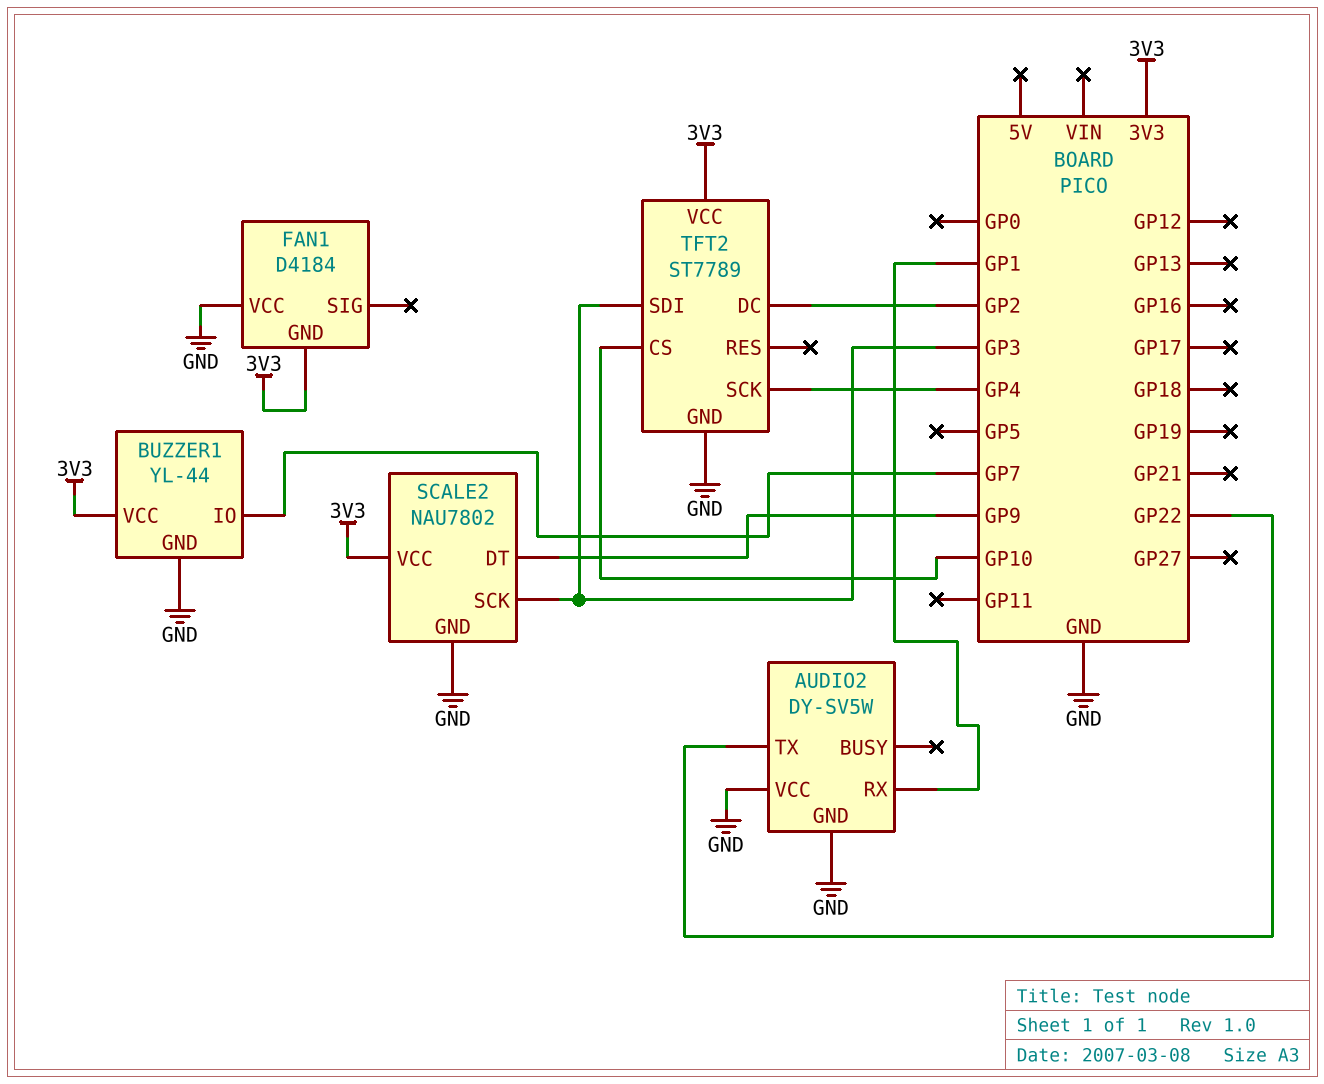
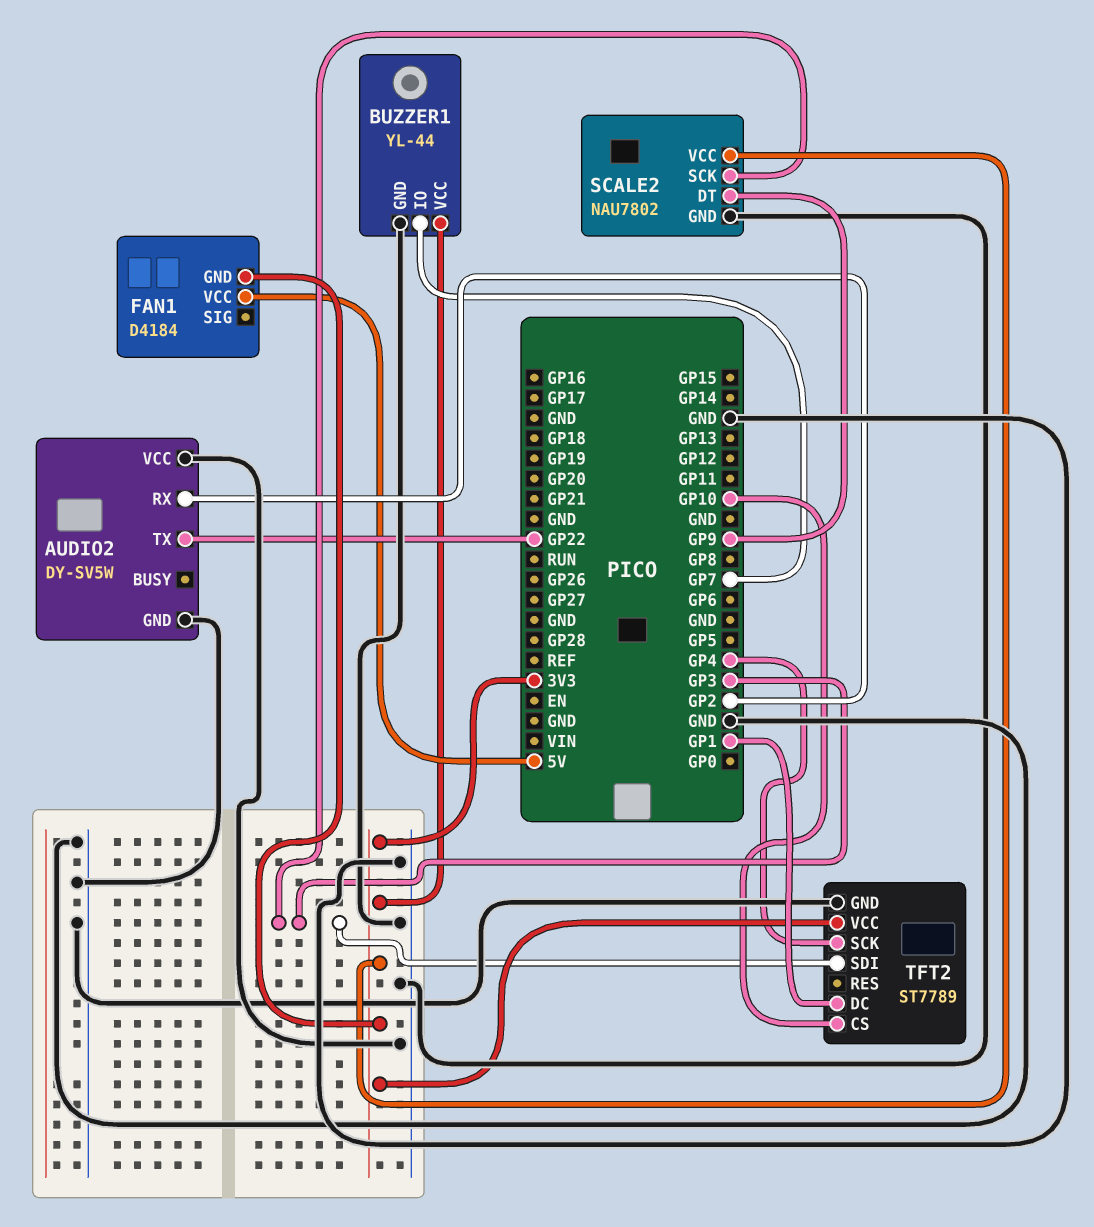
AUDIO2 pin RX: GP1 -> GP2
FAN1 pin VCC: GND -> 5V
TFT2 pin DC: GP2 -> GP1

